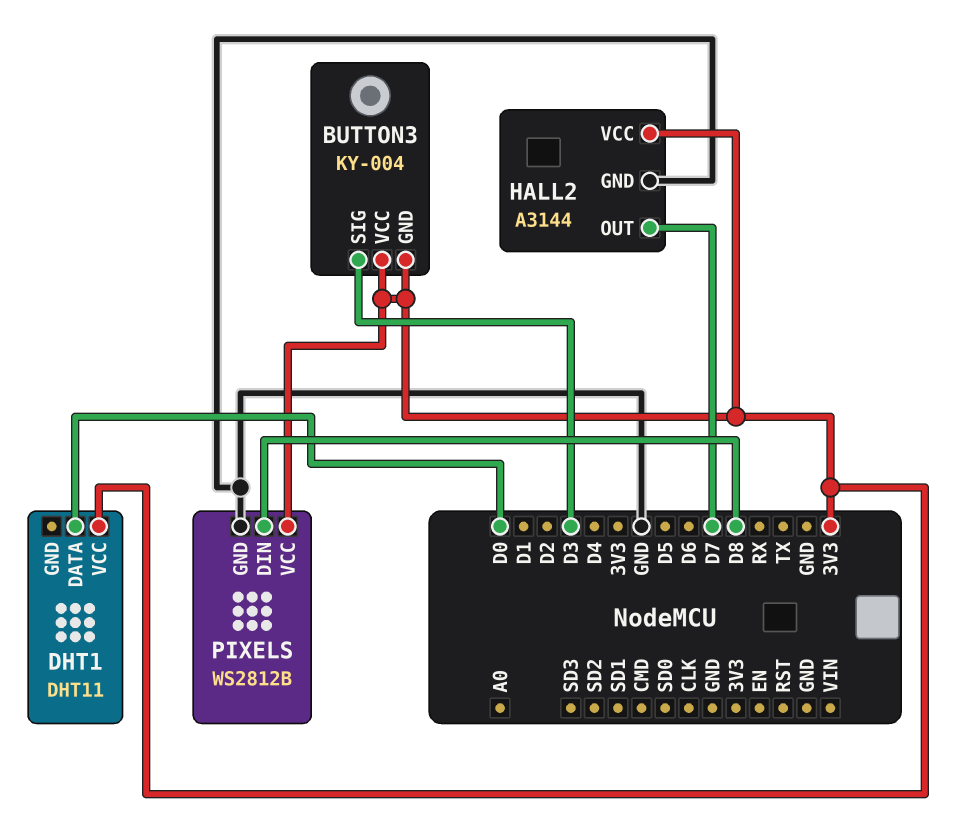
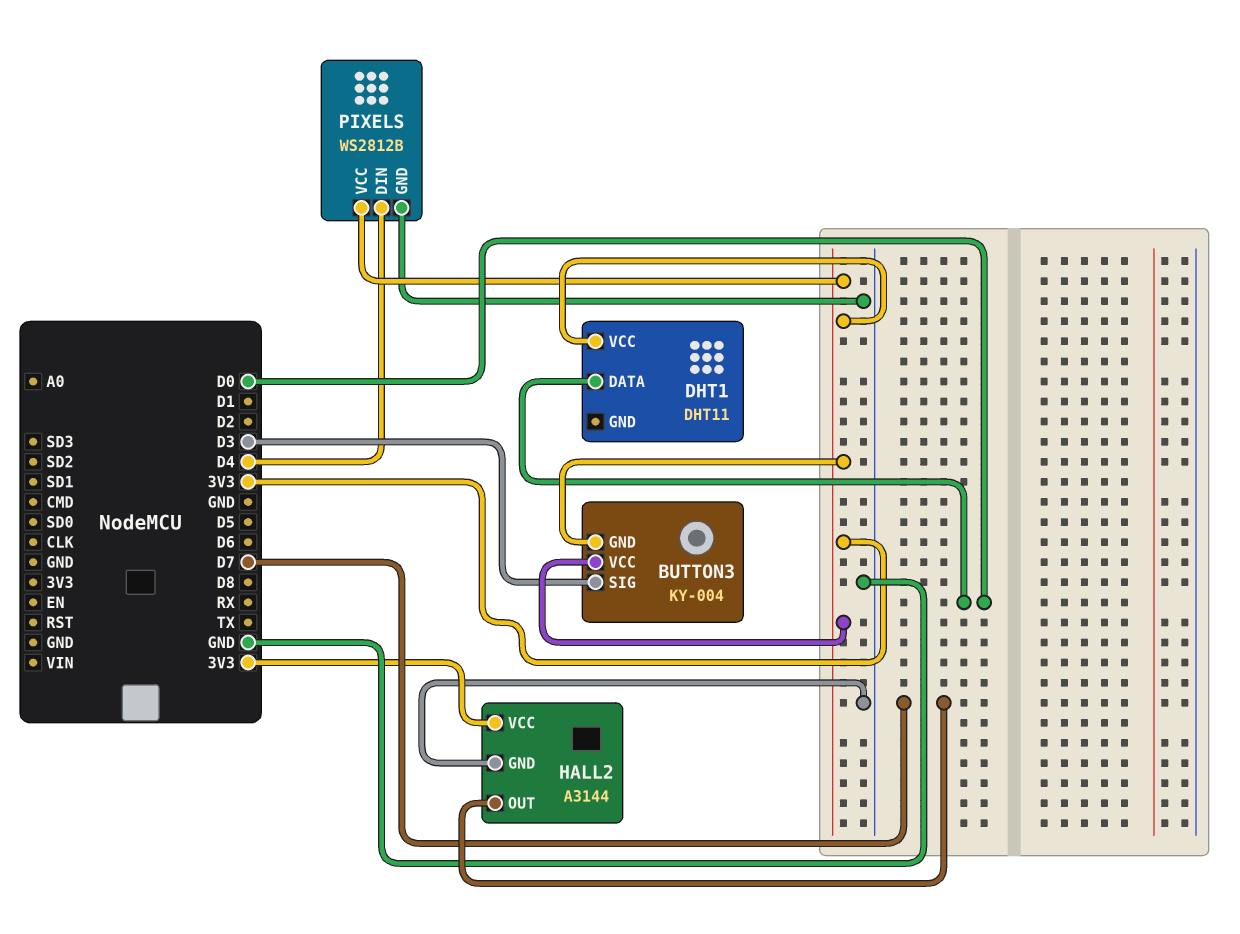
PIXELS pin DIN: D8 -> D4

